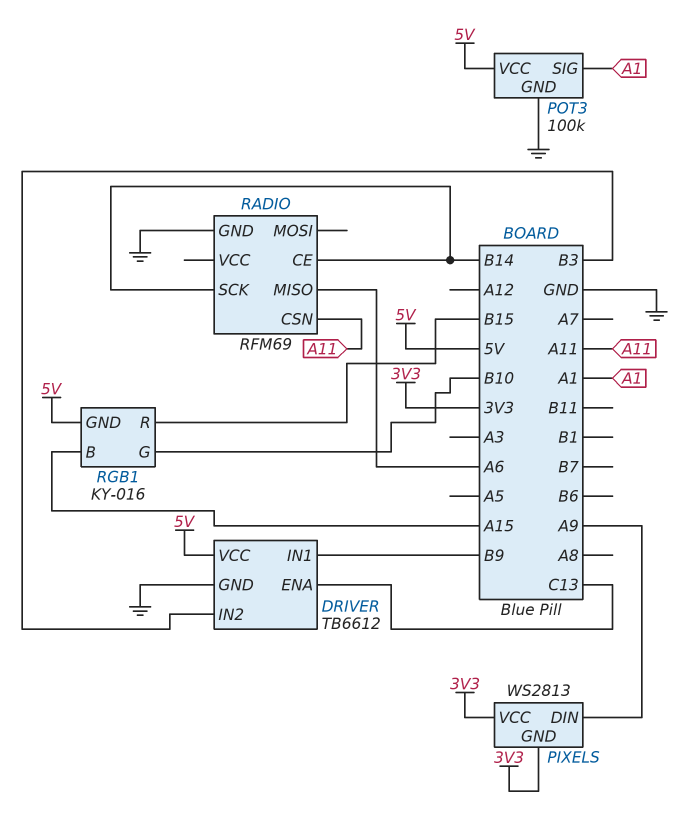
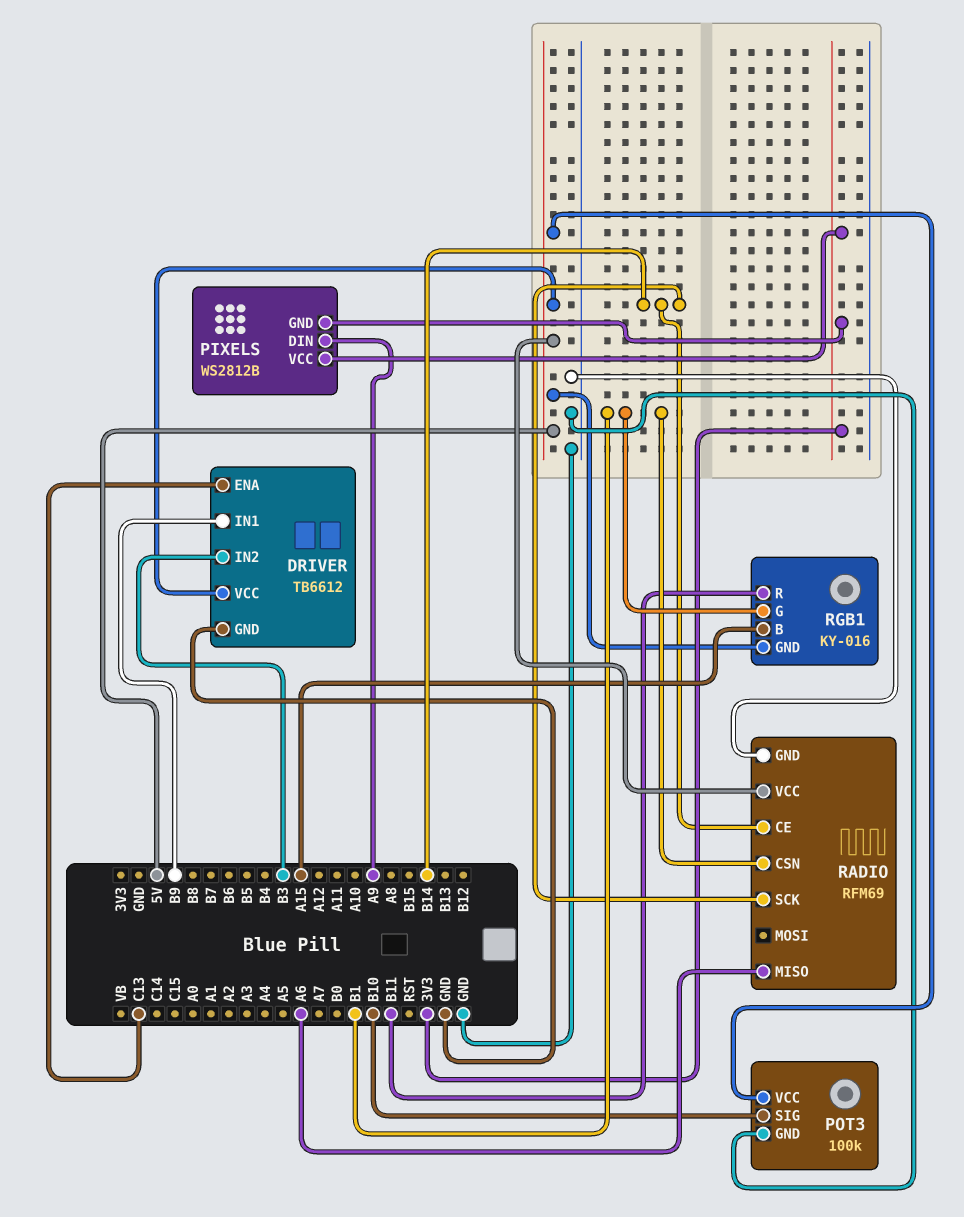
PIXELS: WS2813 -> WS2812B
POT3 pin SIG: A1 -> B10
RADIO pin CSN: A11 -> B1
RADIO pin VCC: none -> 5V
RGB1 pin G: B10 -> B1
RGB1 pin R: B15 -> B11

